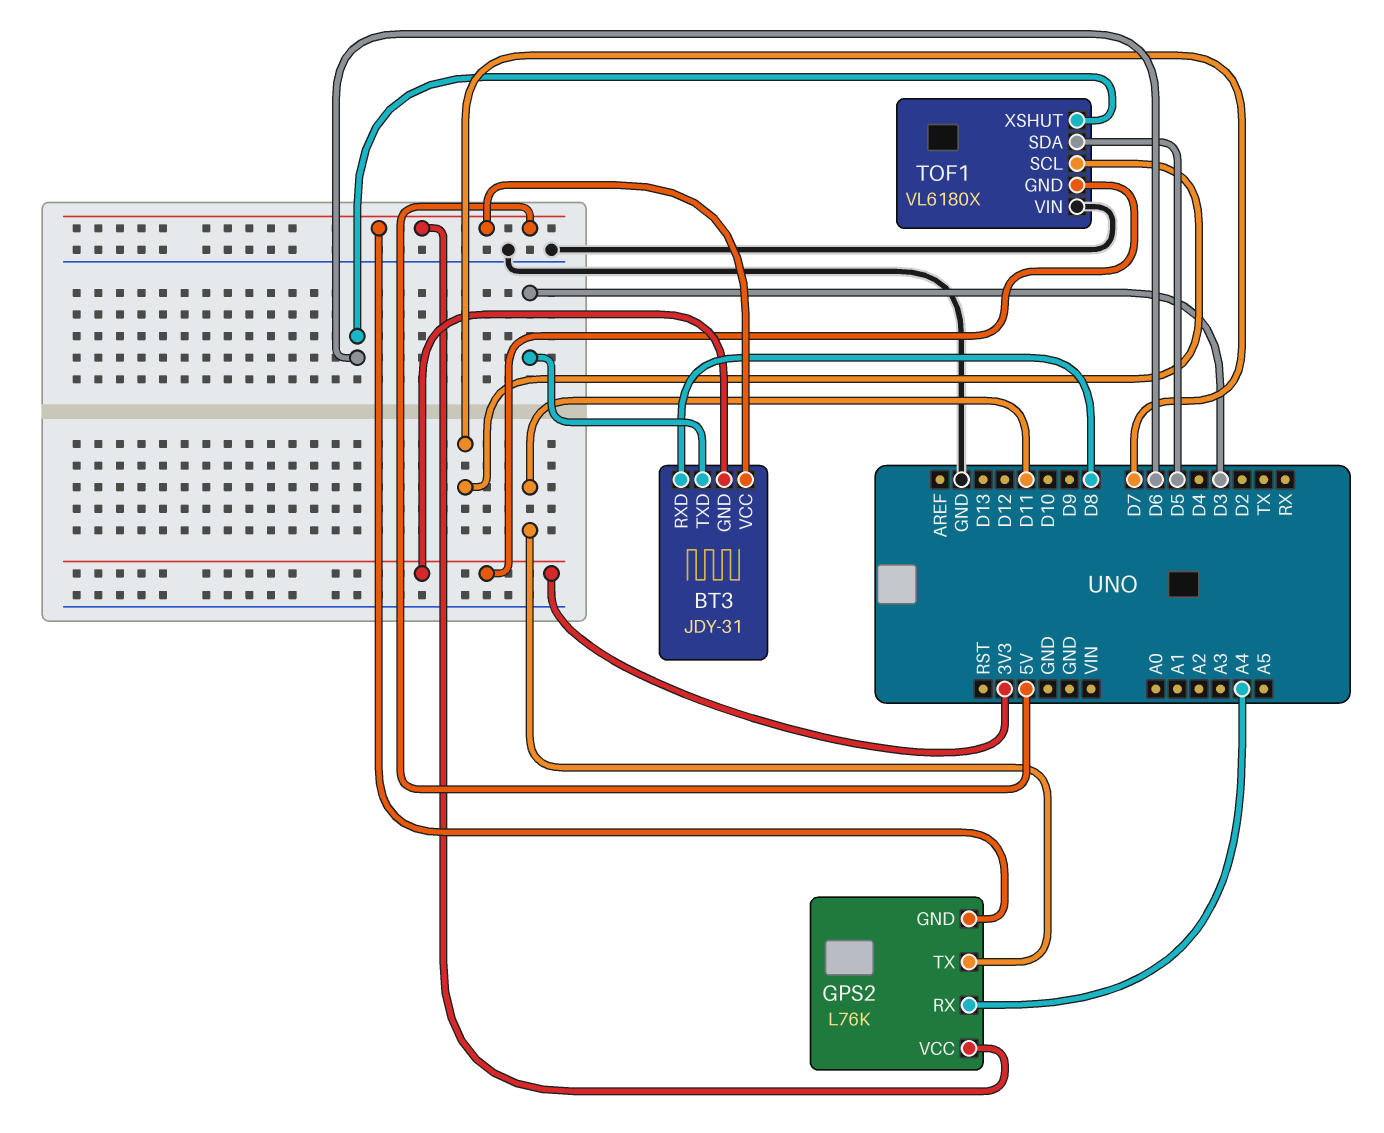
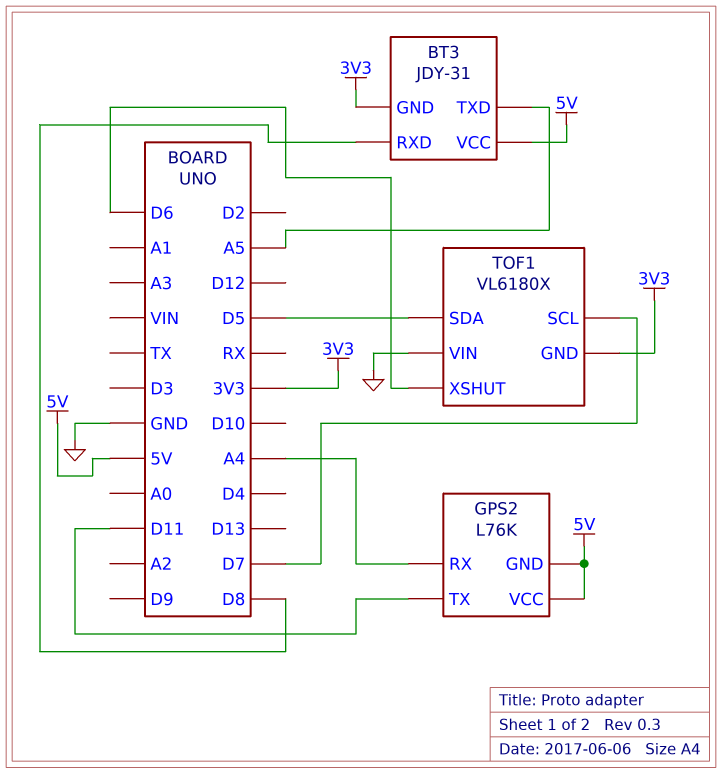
BT3 pin TXD: D3 -> A5

